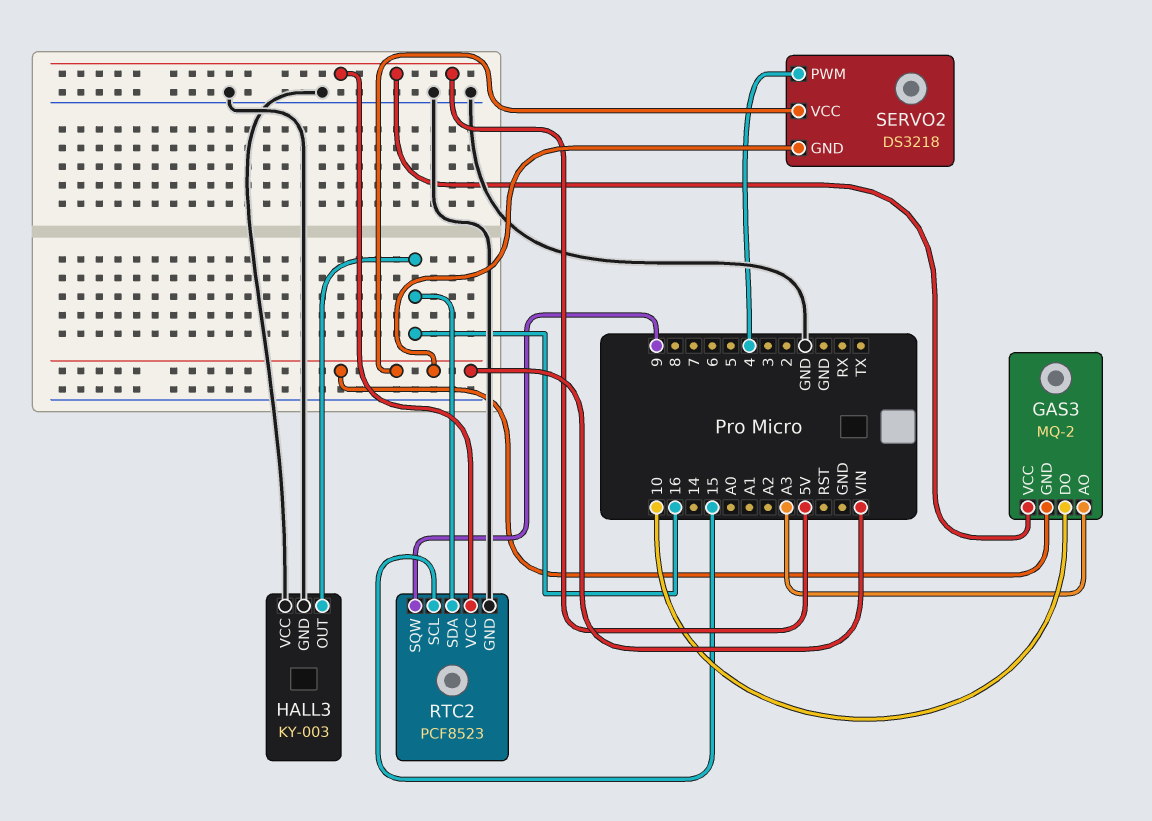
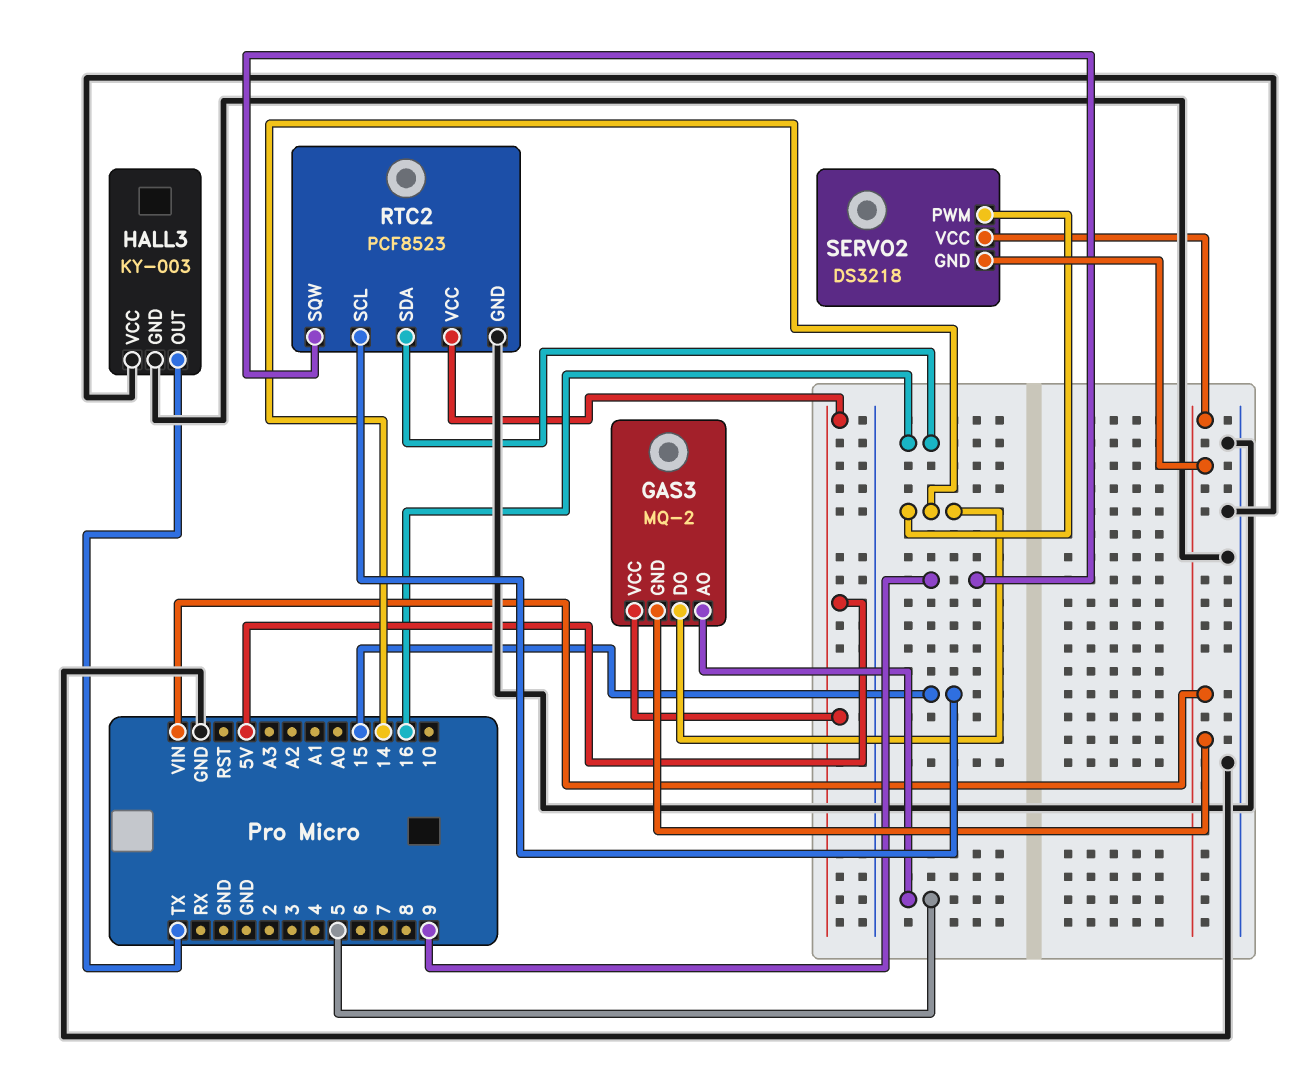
GAS3 pin AO: A3 -> 5
GAS3 pin DO: 10 -> 14
HALL3 pin OUT: 16 -> TX
SERVO2 pin PWM: 4 -> 14

